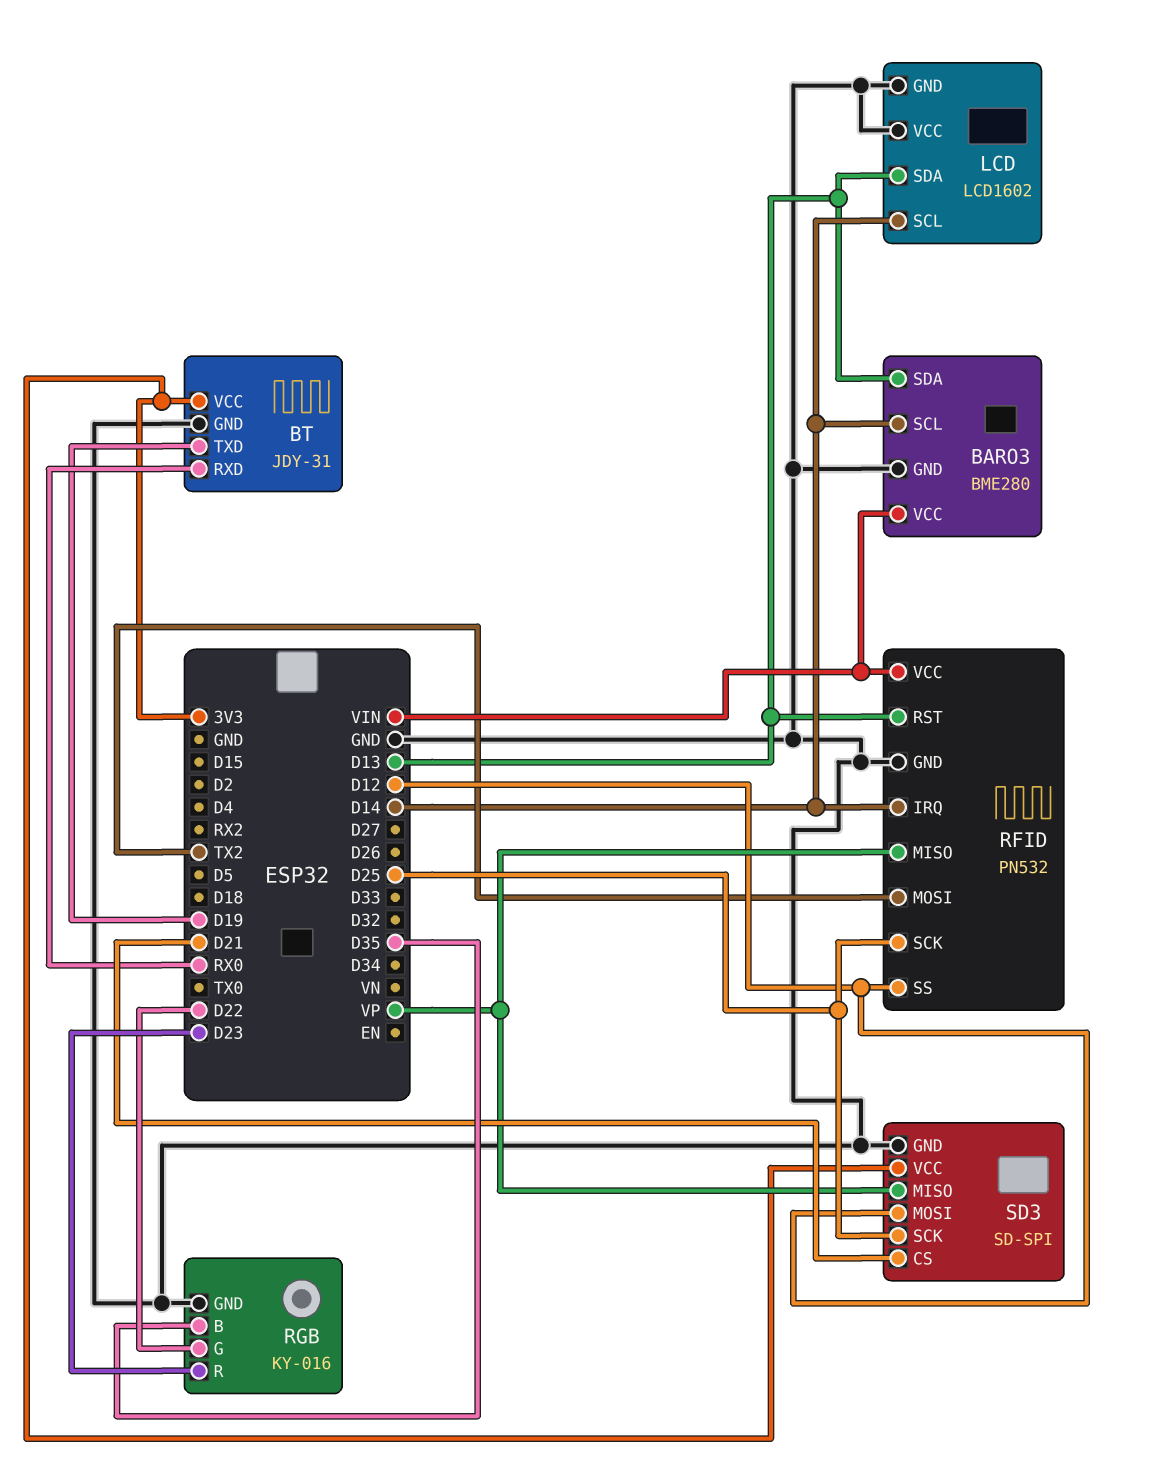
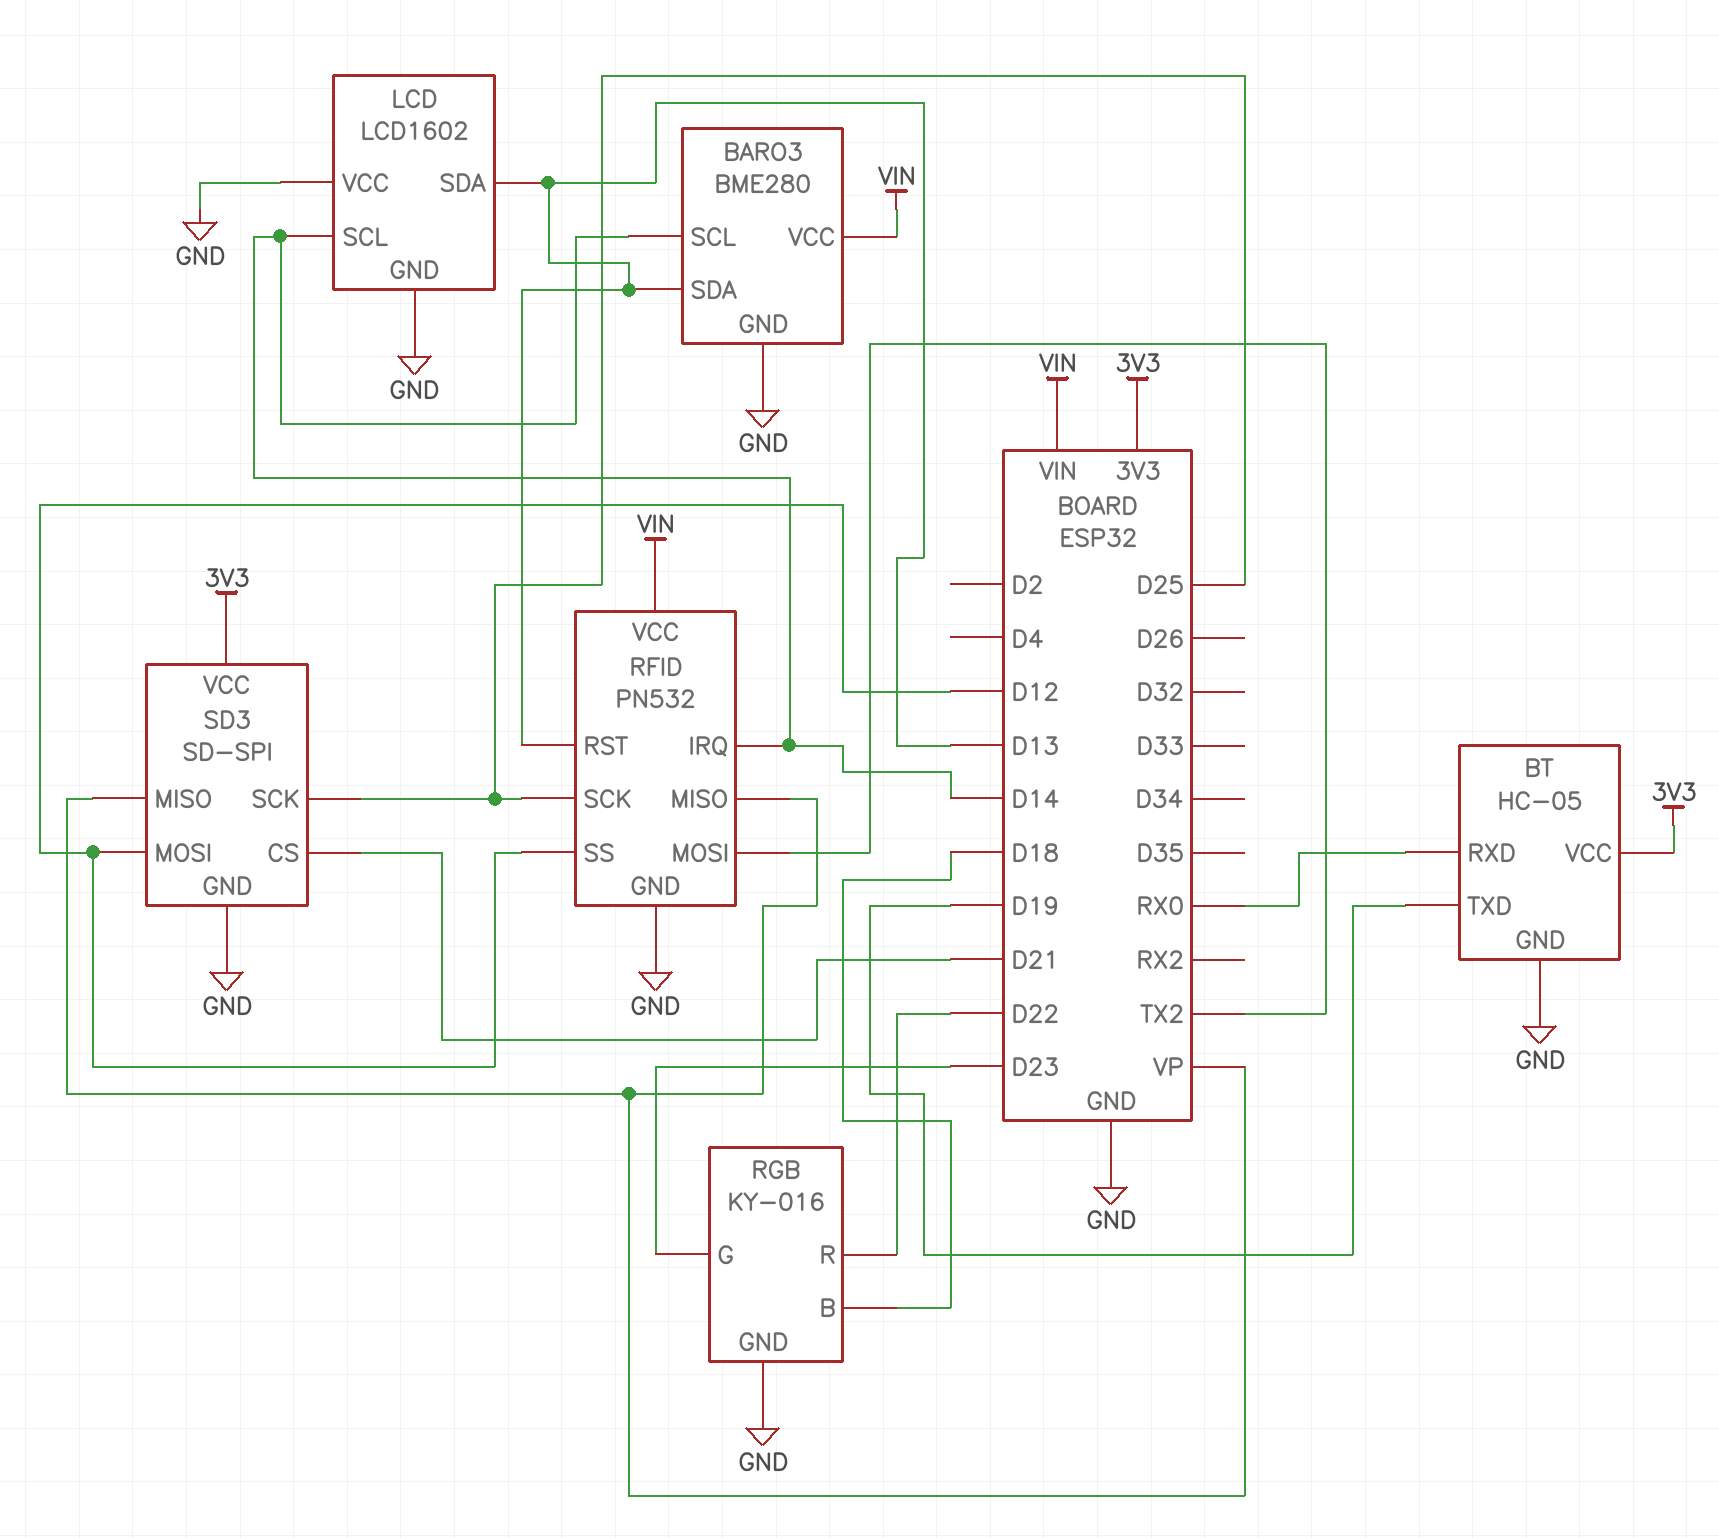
BT: JDY-31 -> HC-05
RGB pin B: D35 -> D18
RGB pin G: D22 -> D23
RGB pin R: D23 -> D22

